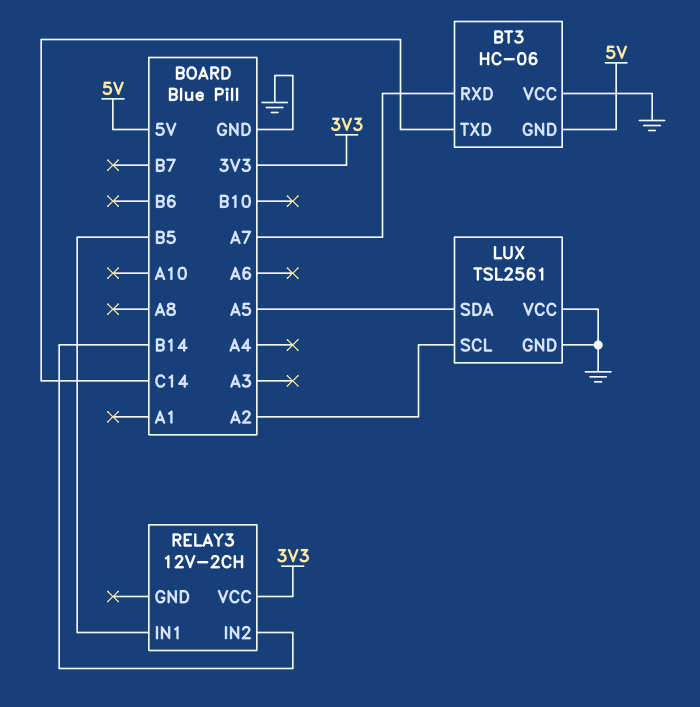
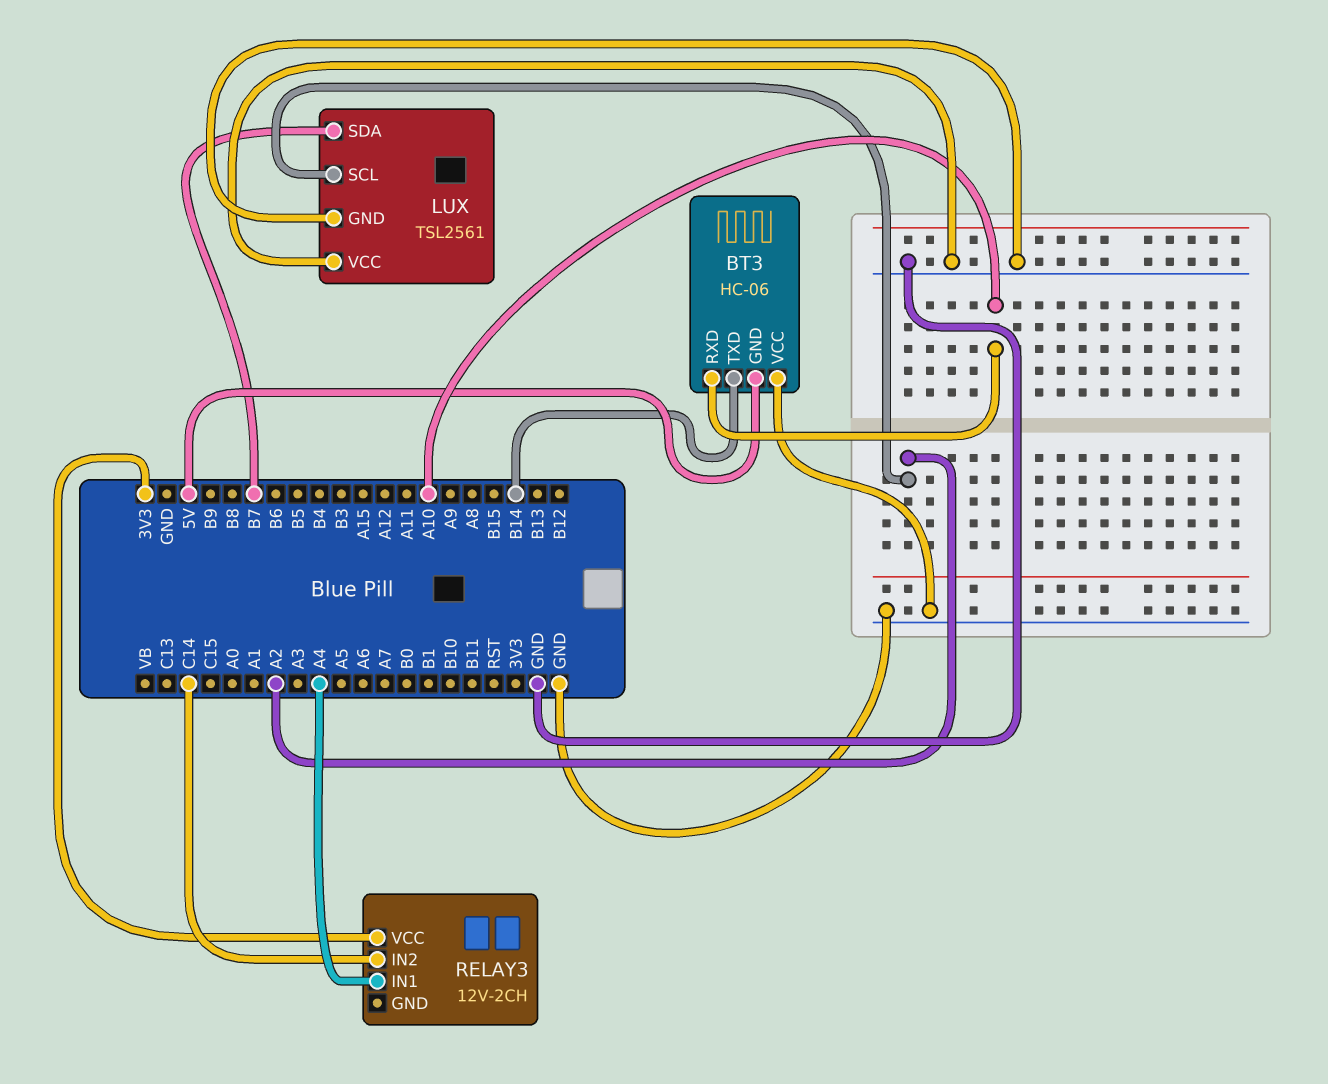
BT3 pin RXD: A7 -> A10
BT3 pin TXD: C14 -> B14
LUX pin SDA: A5 -> B7
RELAY3 pin IN1: B5 -> A4
RELAY3 pin IN2: B14 -> C14

